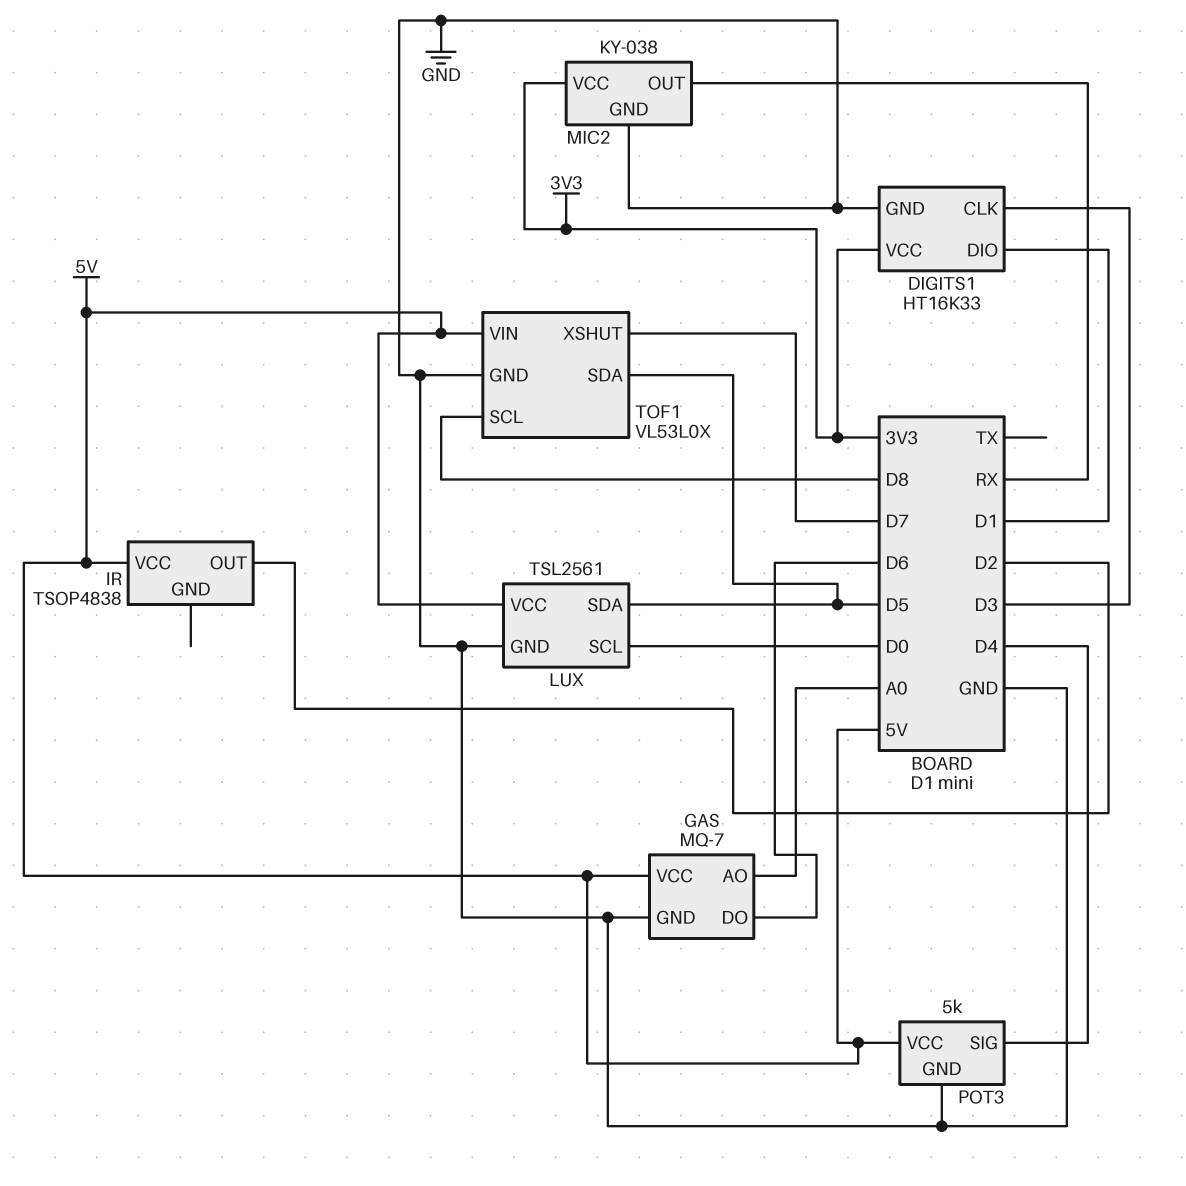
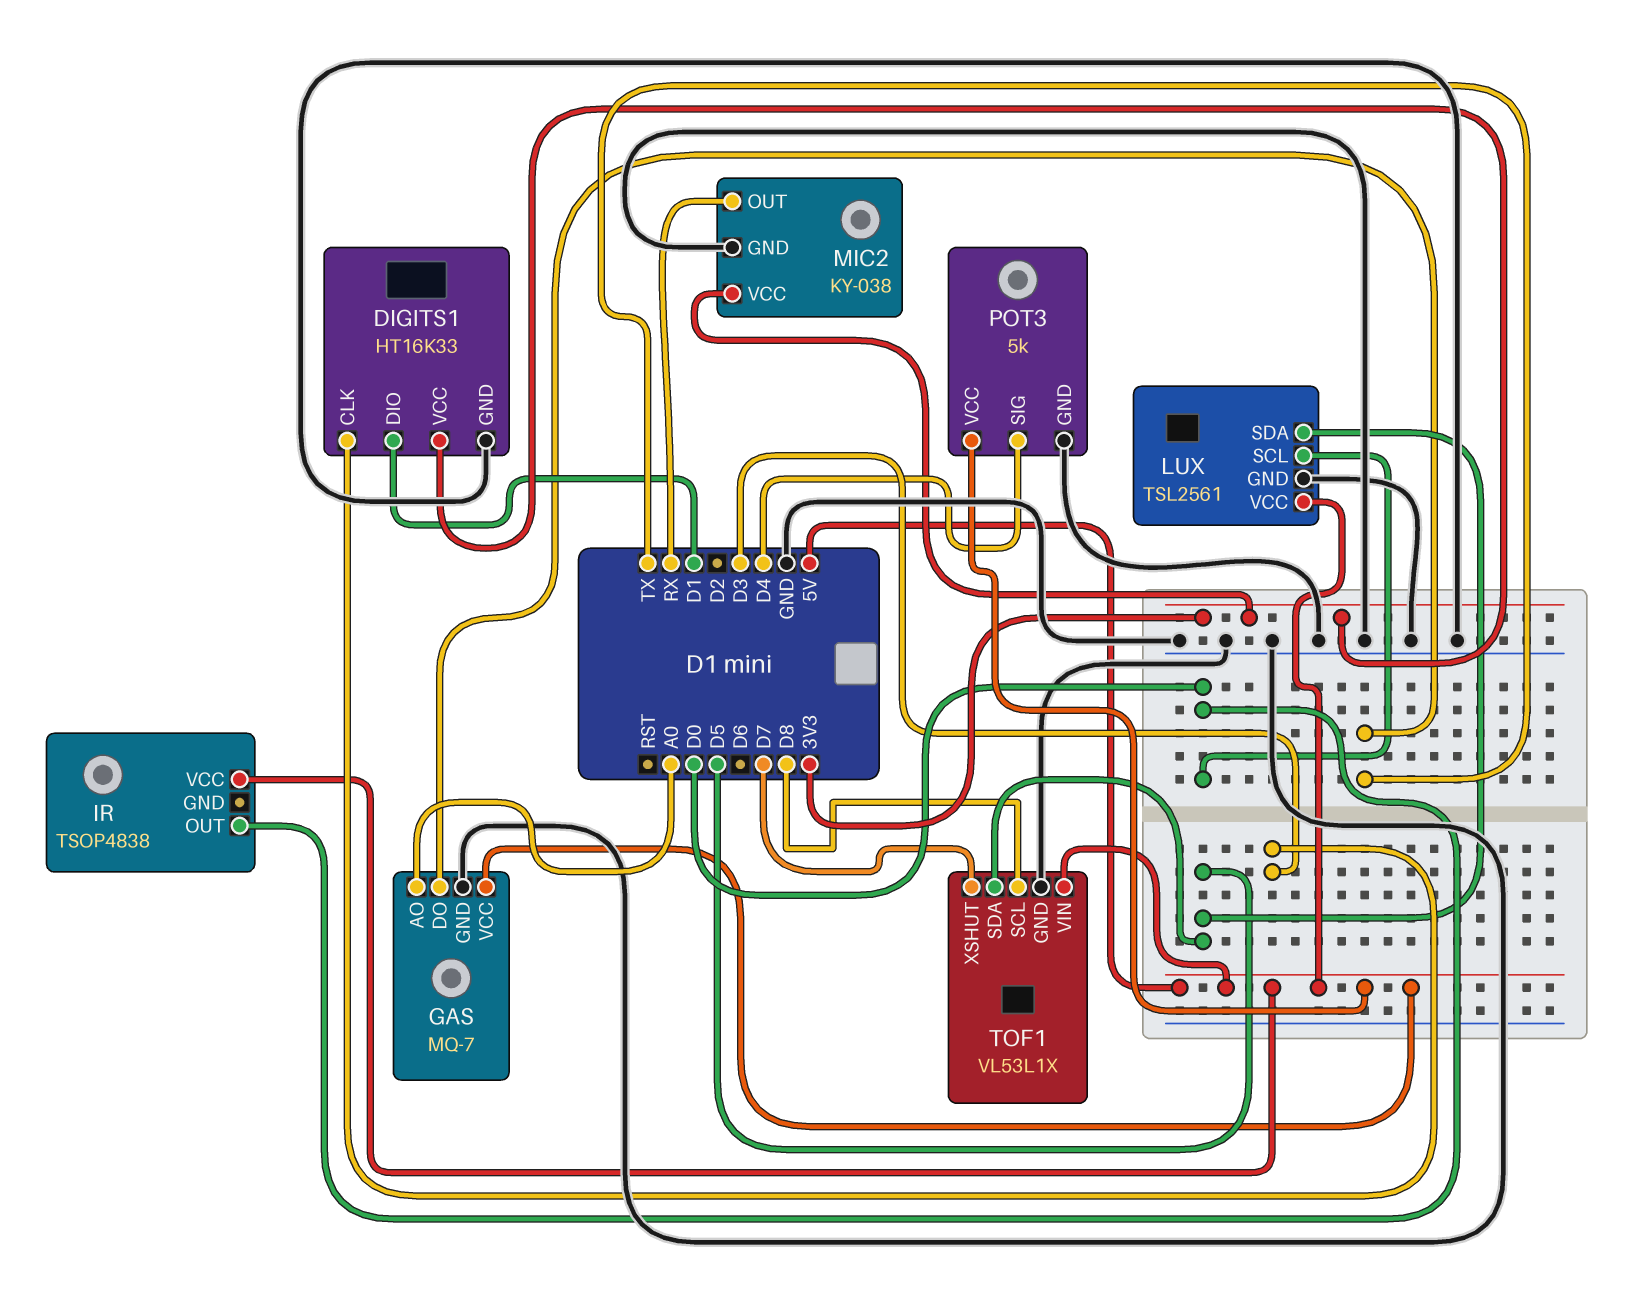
GAS pin DO: D6 -> TX
IR pin OUT: D2 -> D0
TOF1: VL53L0X -> VL53L1X

